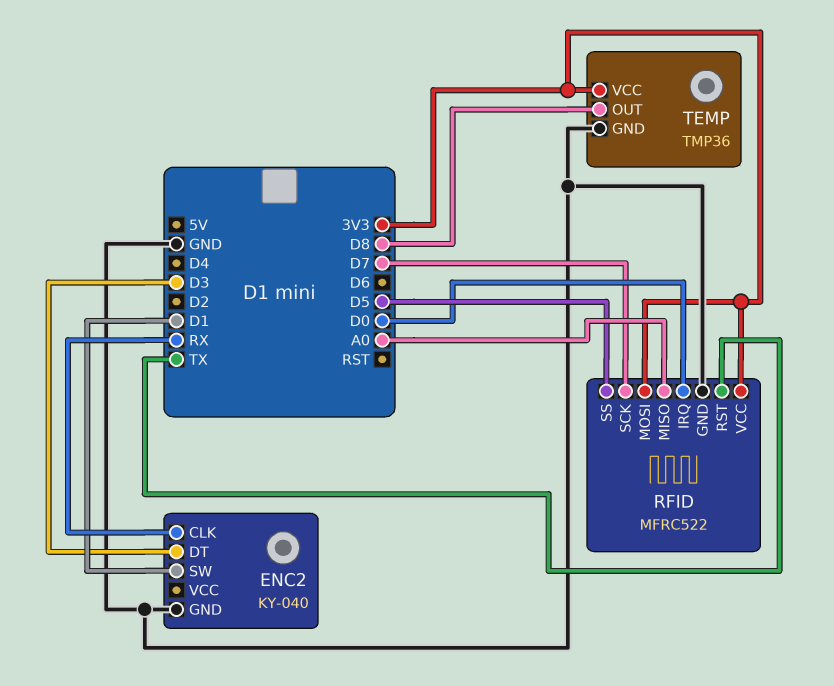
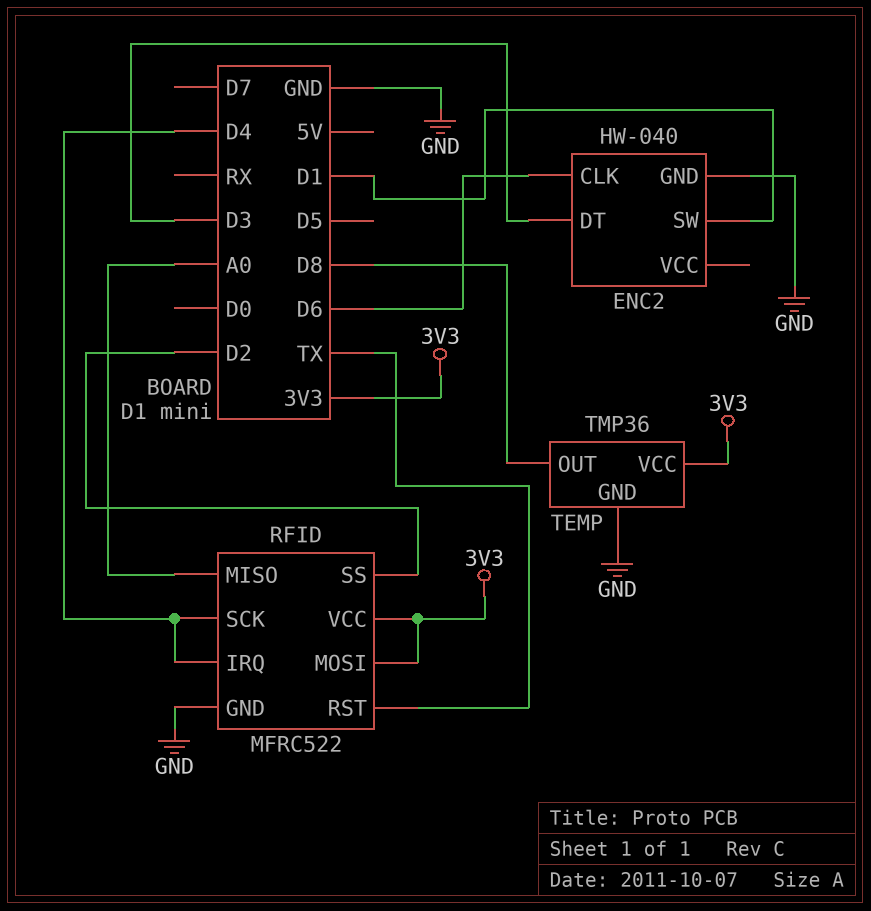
ENC2: KY-040 -> HW-040
ENC2 pin CLK: RX -> D6
RFID pin IRQ: D0 -> D4
RFID pin SCK: D7 -> D4
RFID pin SS: D5 -> D2

